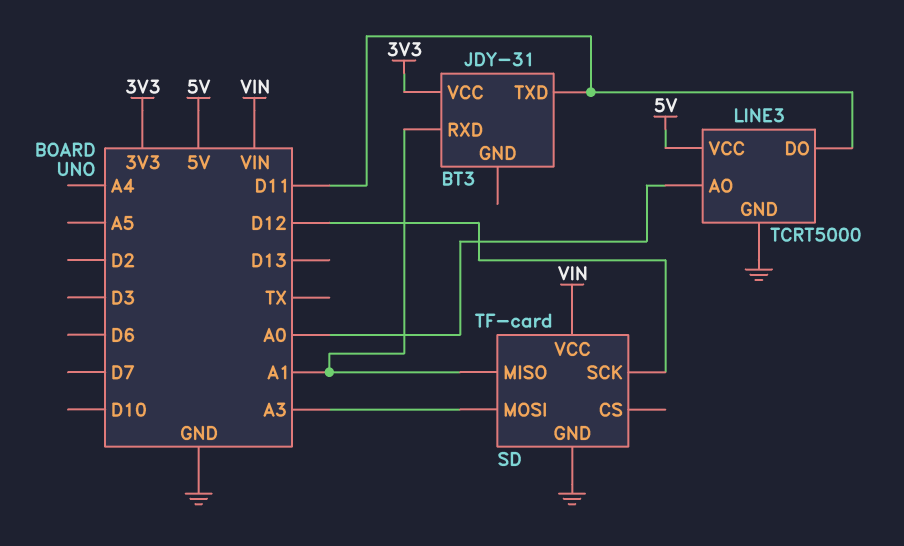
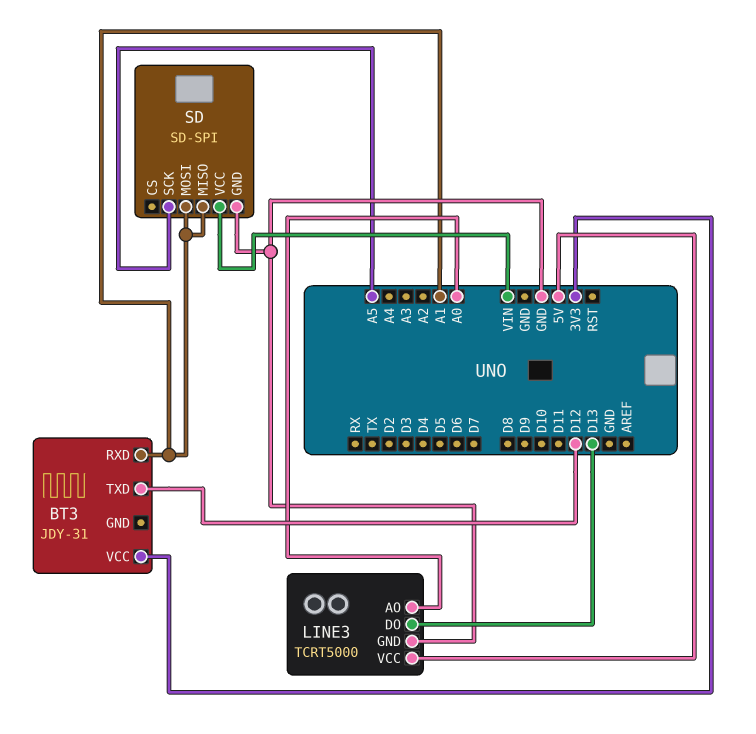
BT3 pin TXD: D11 -> D12
LINE3 pin DO: D11 -> D13
SD: TF-card -> SD-SPI
SD pin MOSI: A3 -> A1
SD pin SCK: D12 -> A5

